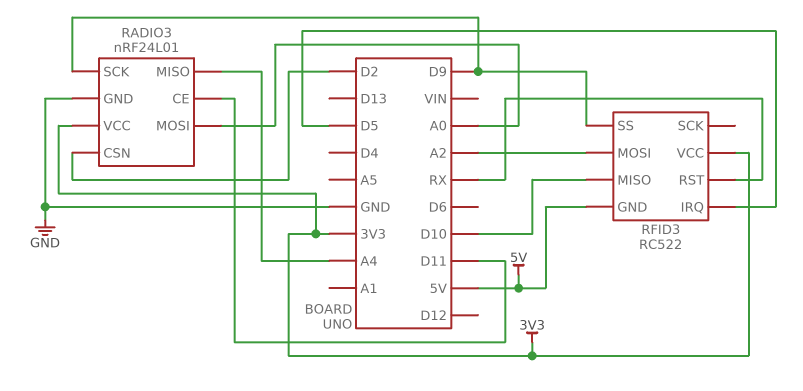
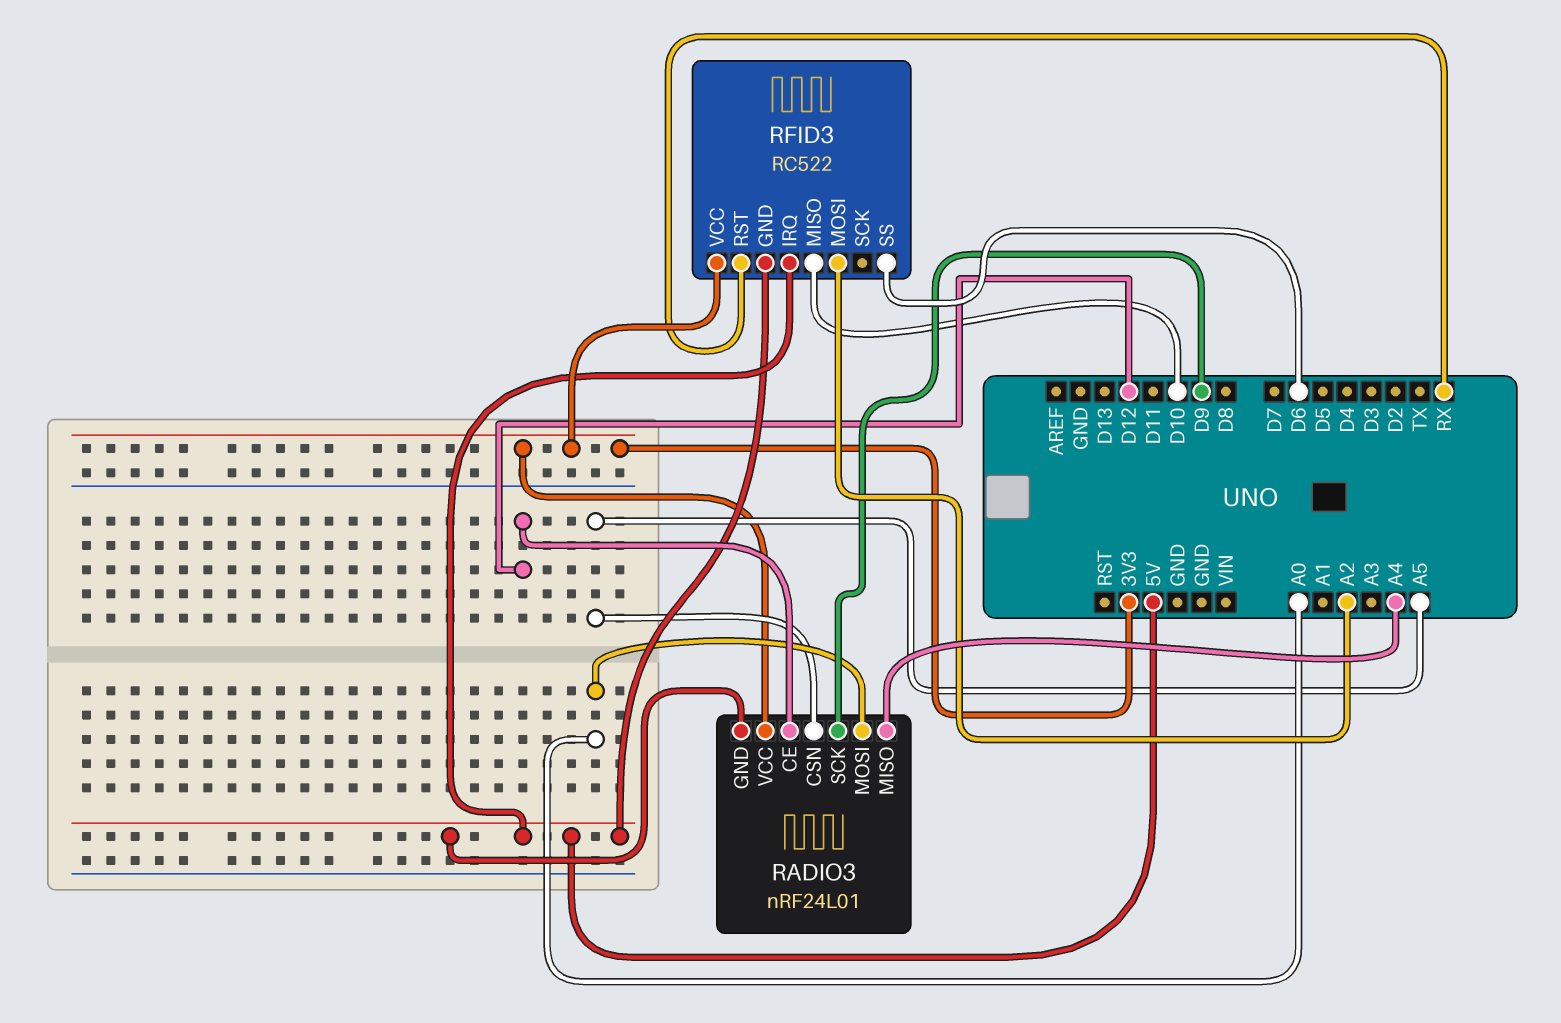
RADIO3 pin CE: D11 -> D12
RADIO3 pin CSN: D2 -> A5
RADIO3 pin GND: GND -> 5V
RFID3 pin IRQ: D5 -> 5V
RFID3 pin SS: D9 -> D6

